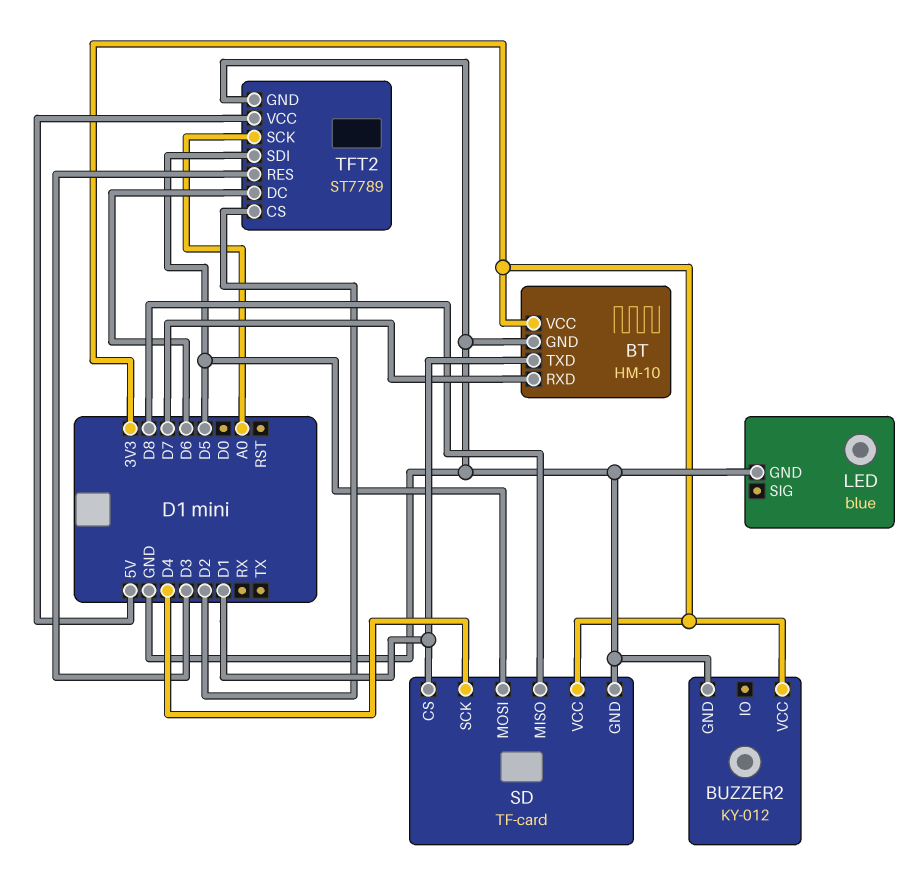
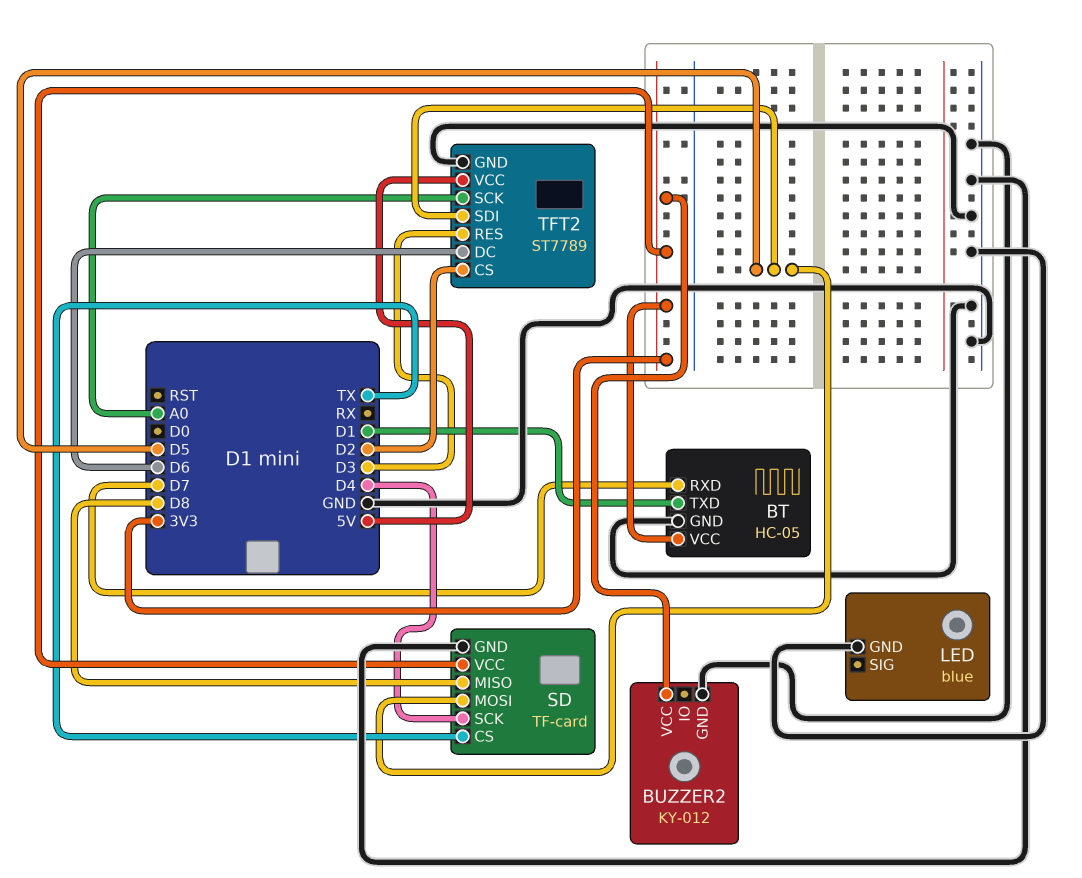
BT: HM-10 -> HC-05
SD pin CS: D1 -> TX

